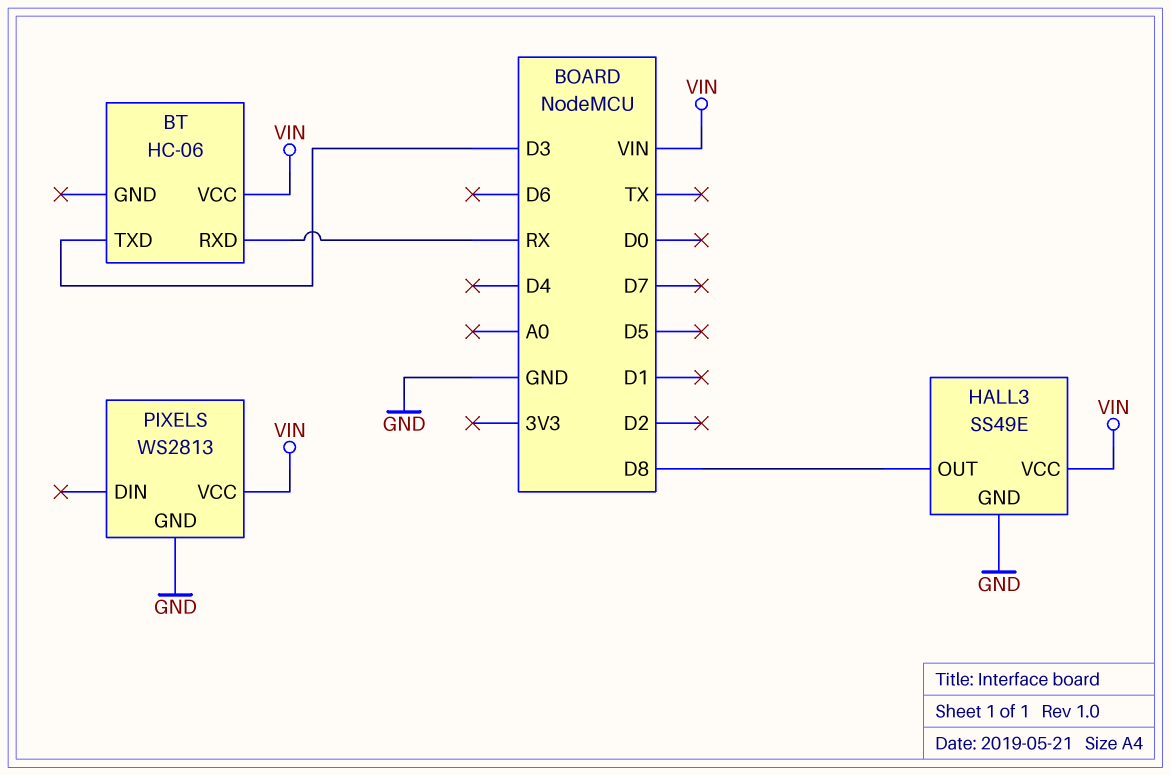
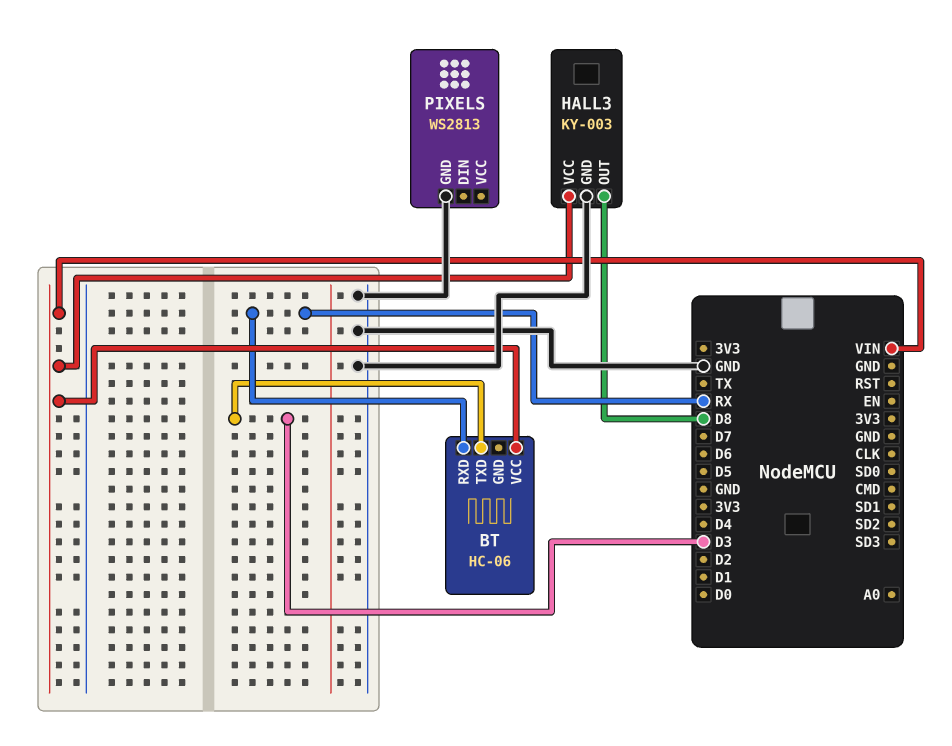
HALL3: SS49E -> KY-003
PIXELS pin VCC: VIN -> none

